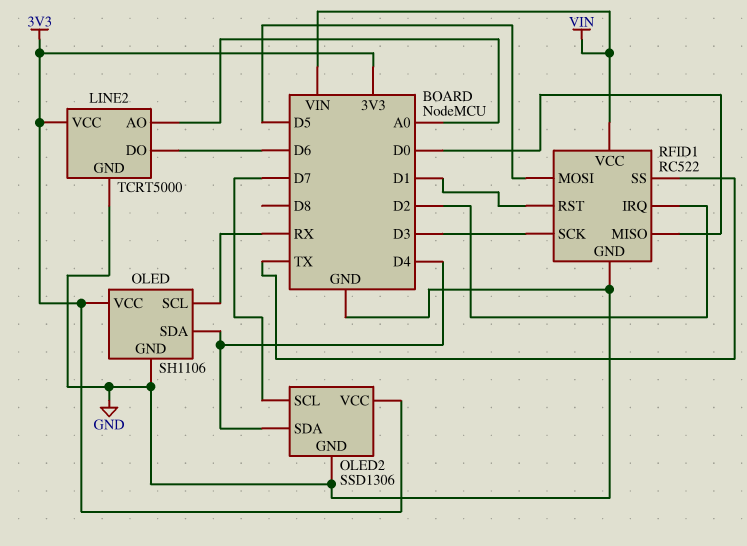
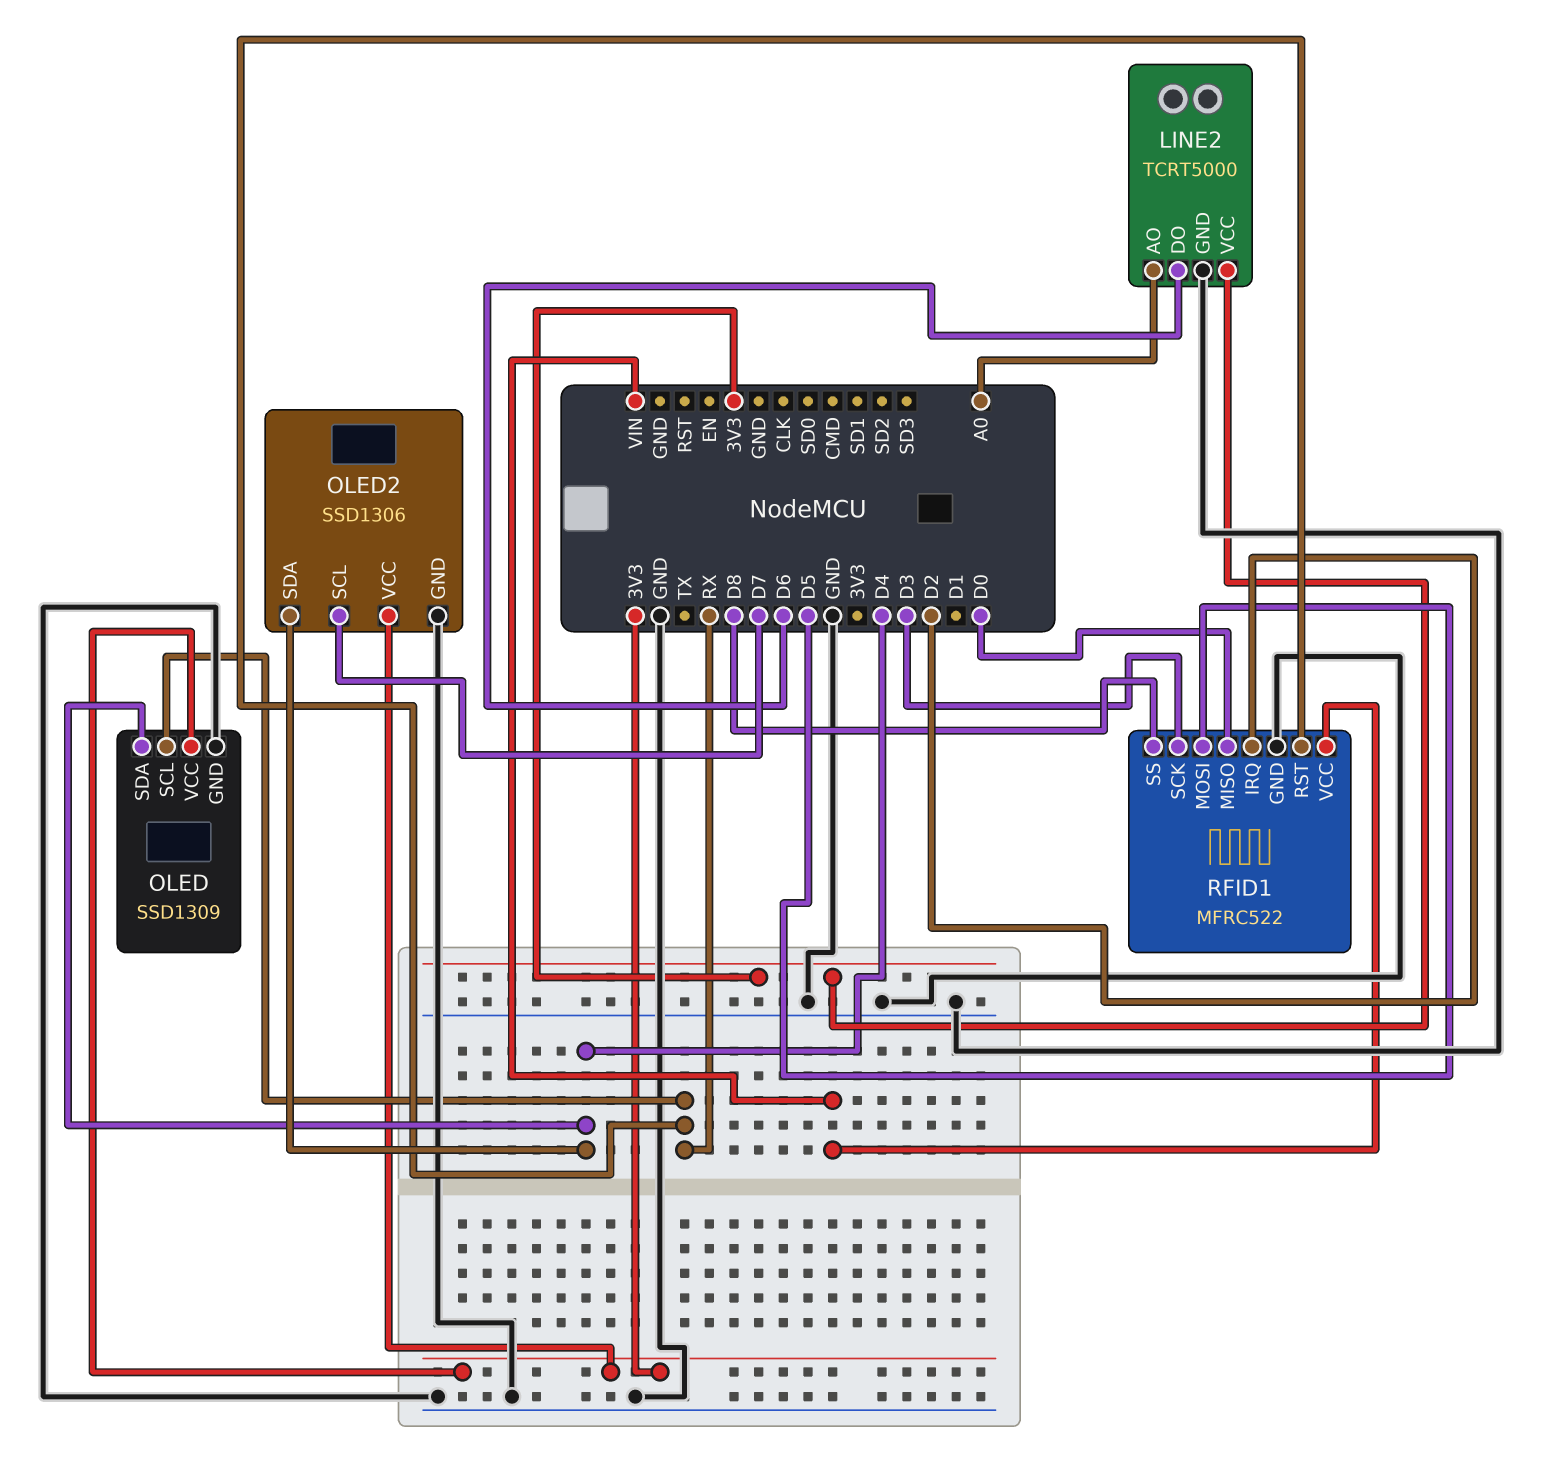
OLED: SH1106 -> SSD1309
RFID1: RC522 -> MFRC522
RFID1 pin RST: D1 -> RX
RFID1 pin SS: TX -> D8

